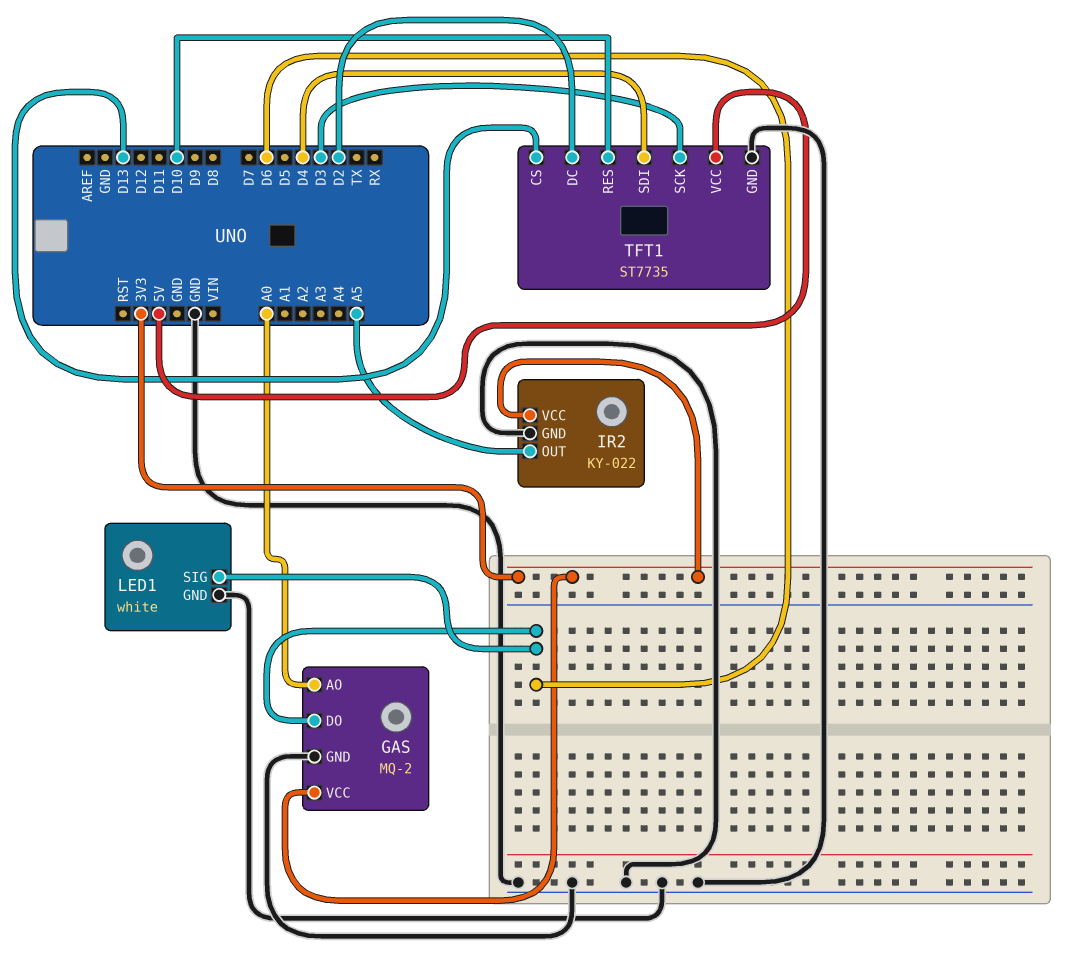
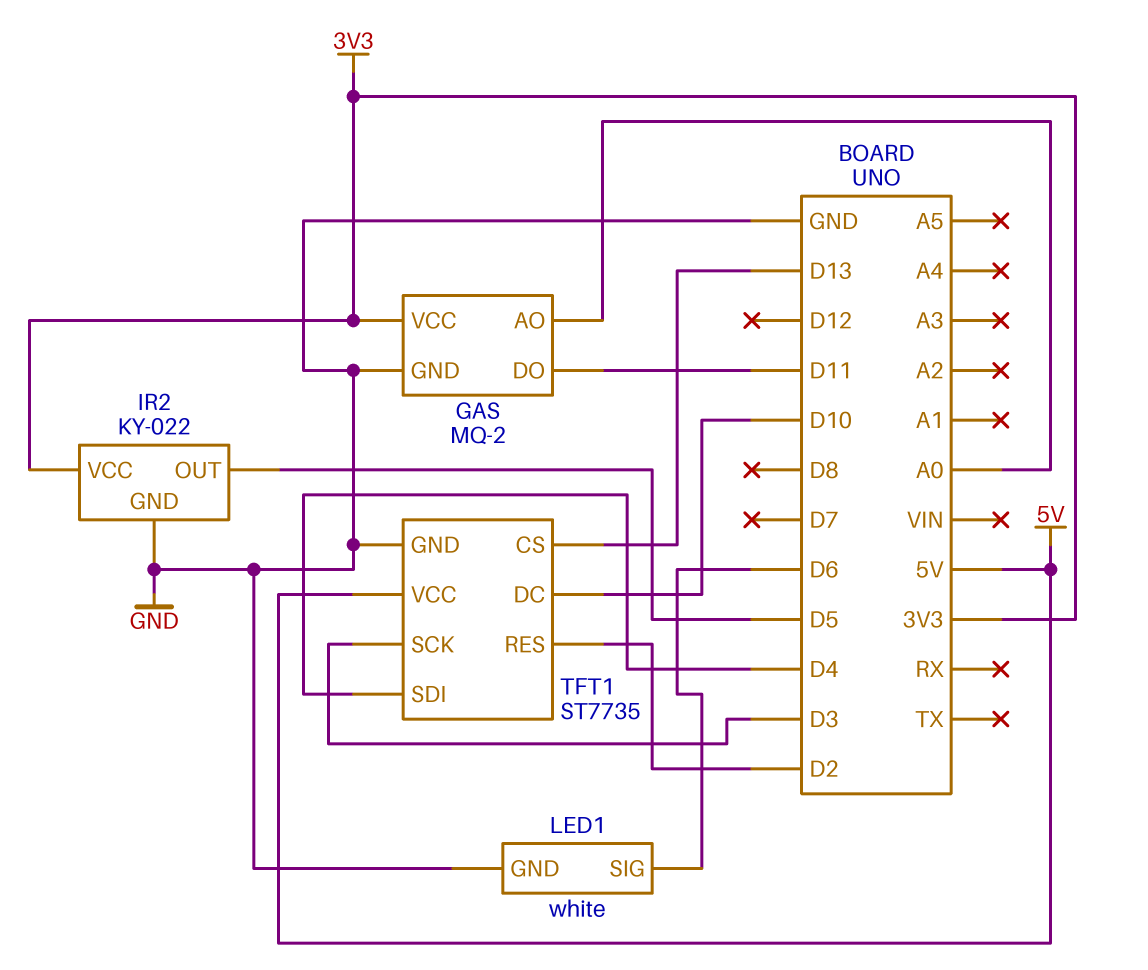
GAS pin DO: D6 -> D11
IR2 pin OUT: A5 -> D5
TFT1 pin DC: D2 -> D10
TFT1 pin RES: D10 -> D2

